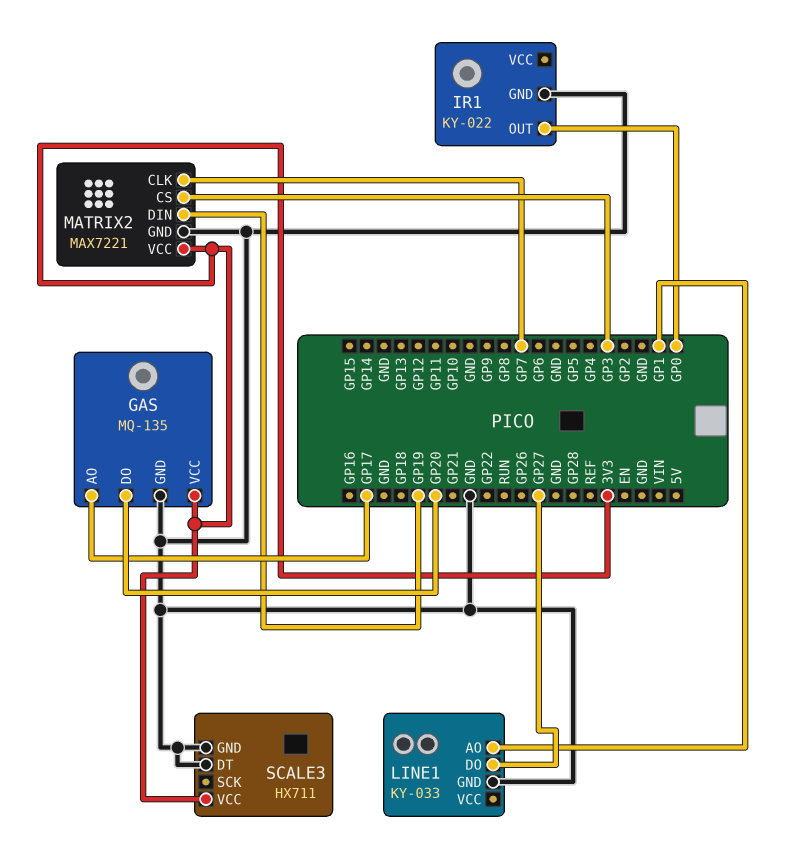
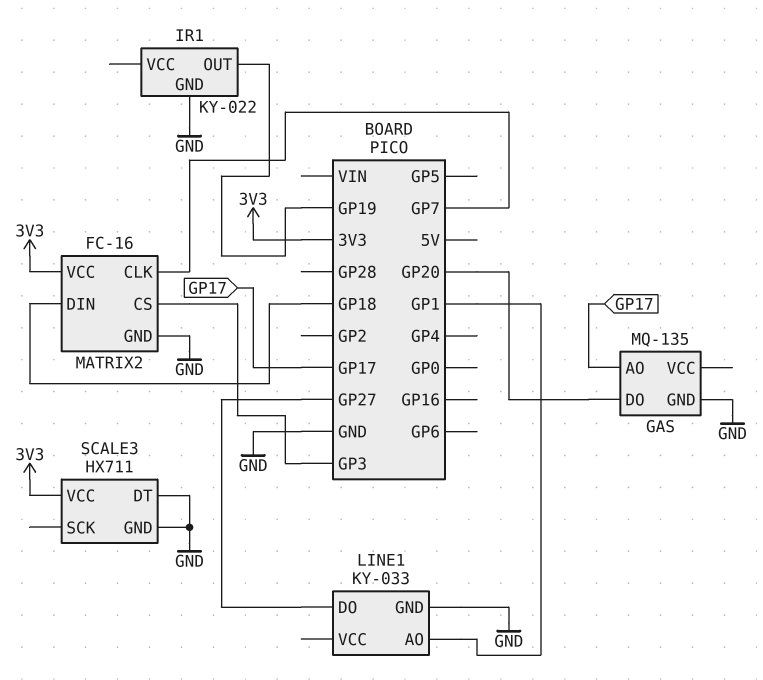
GAS pin VCC: 3V3 -> none
IR1 pin OUT: GP0 -> GP19
MATRIX2: MAX7221 -> FC-16
MATRIX2 pin DIN: GP19 -> GP18

